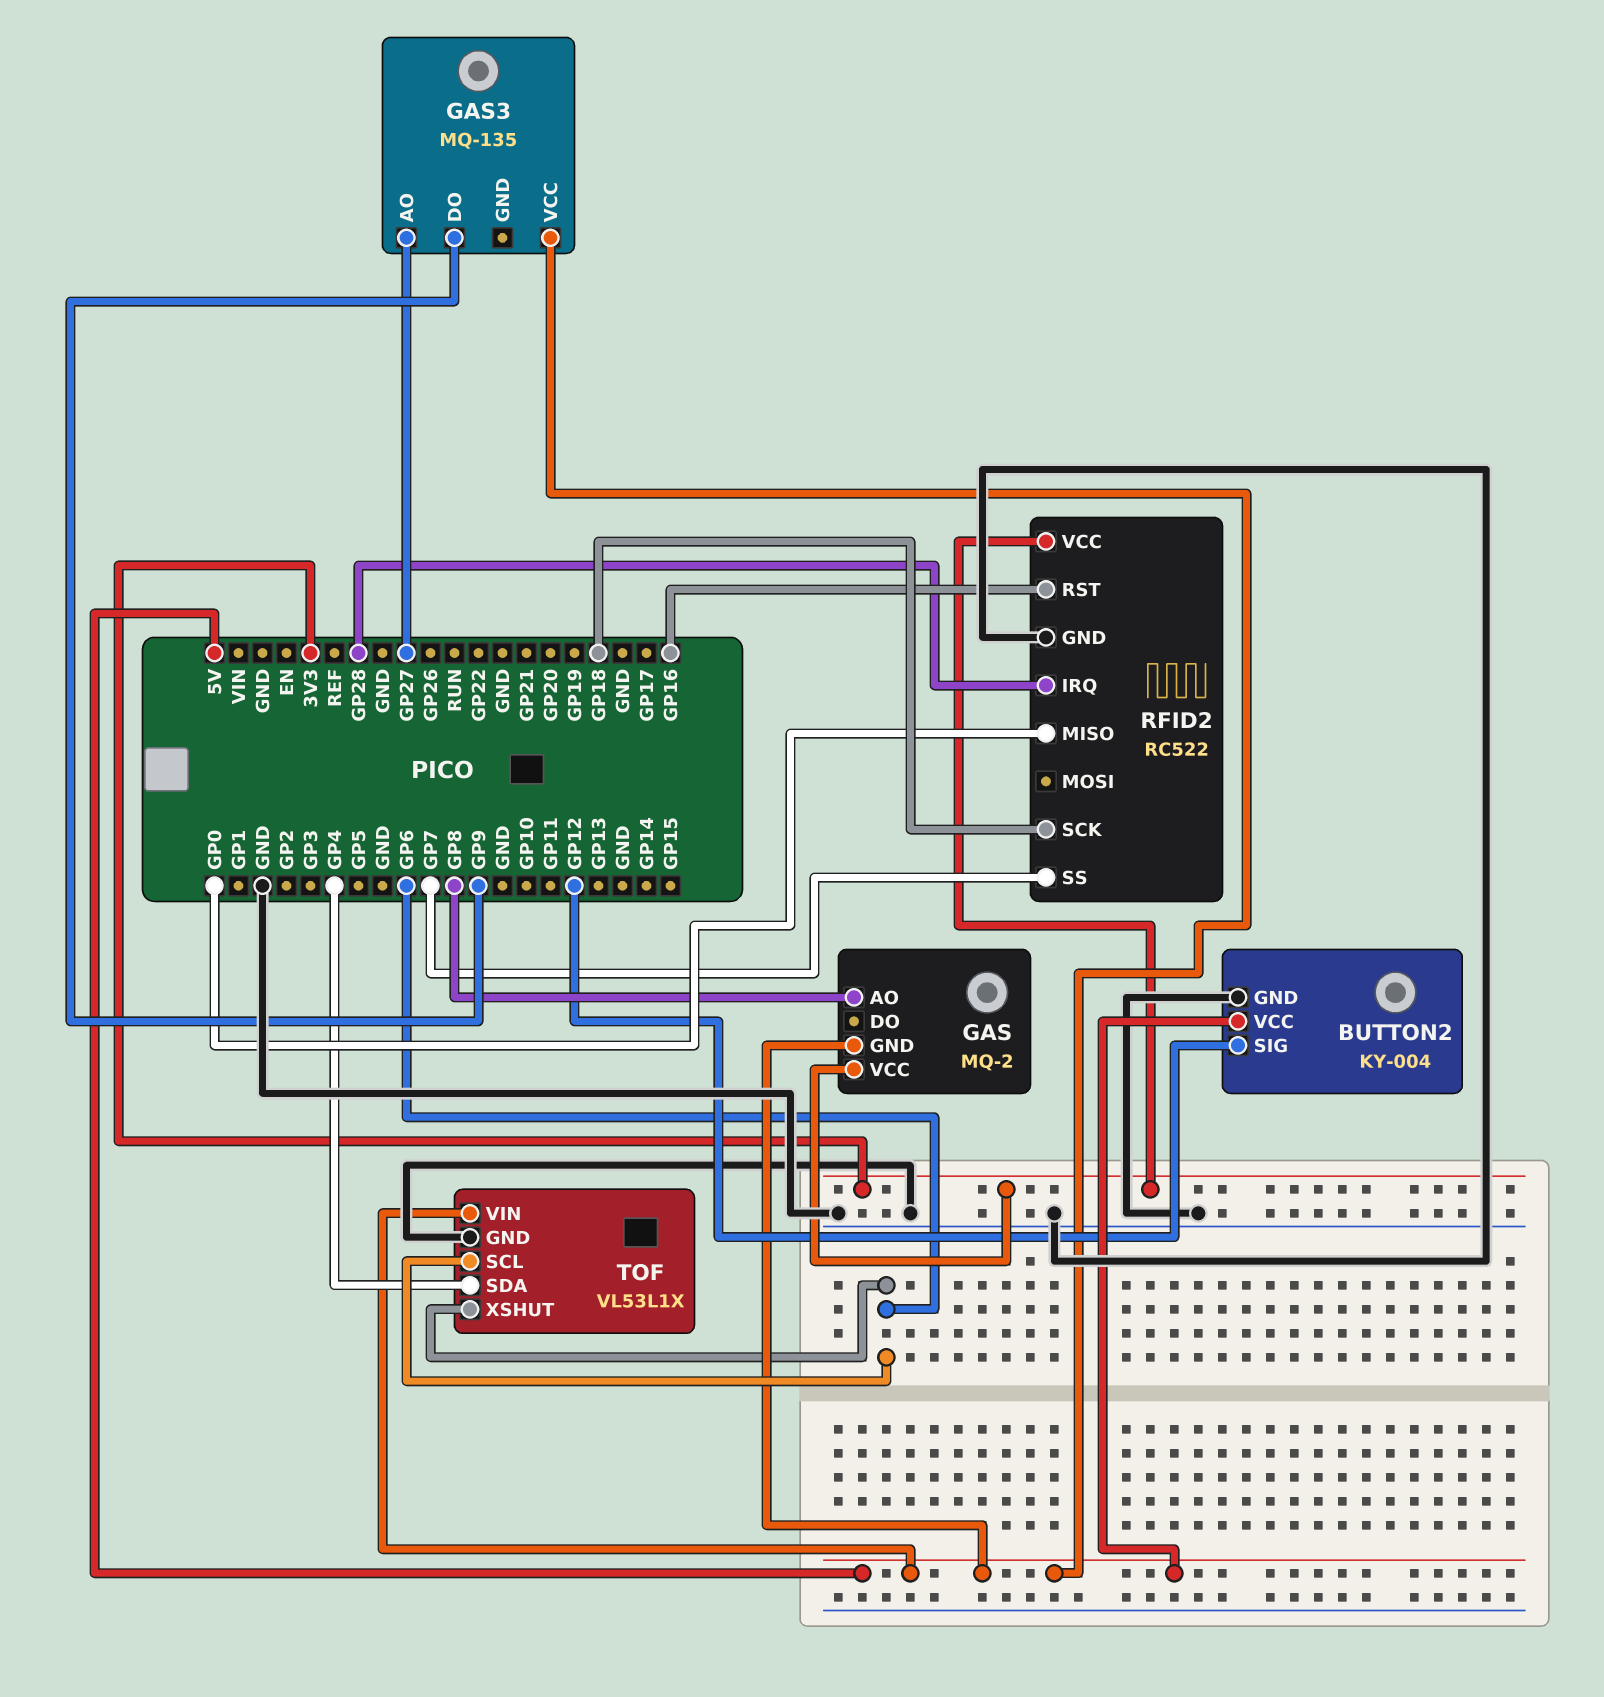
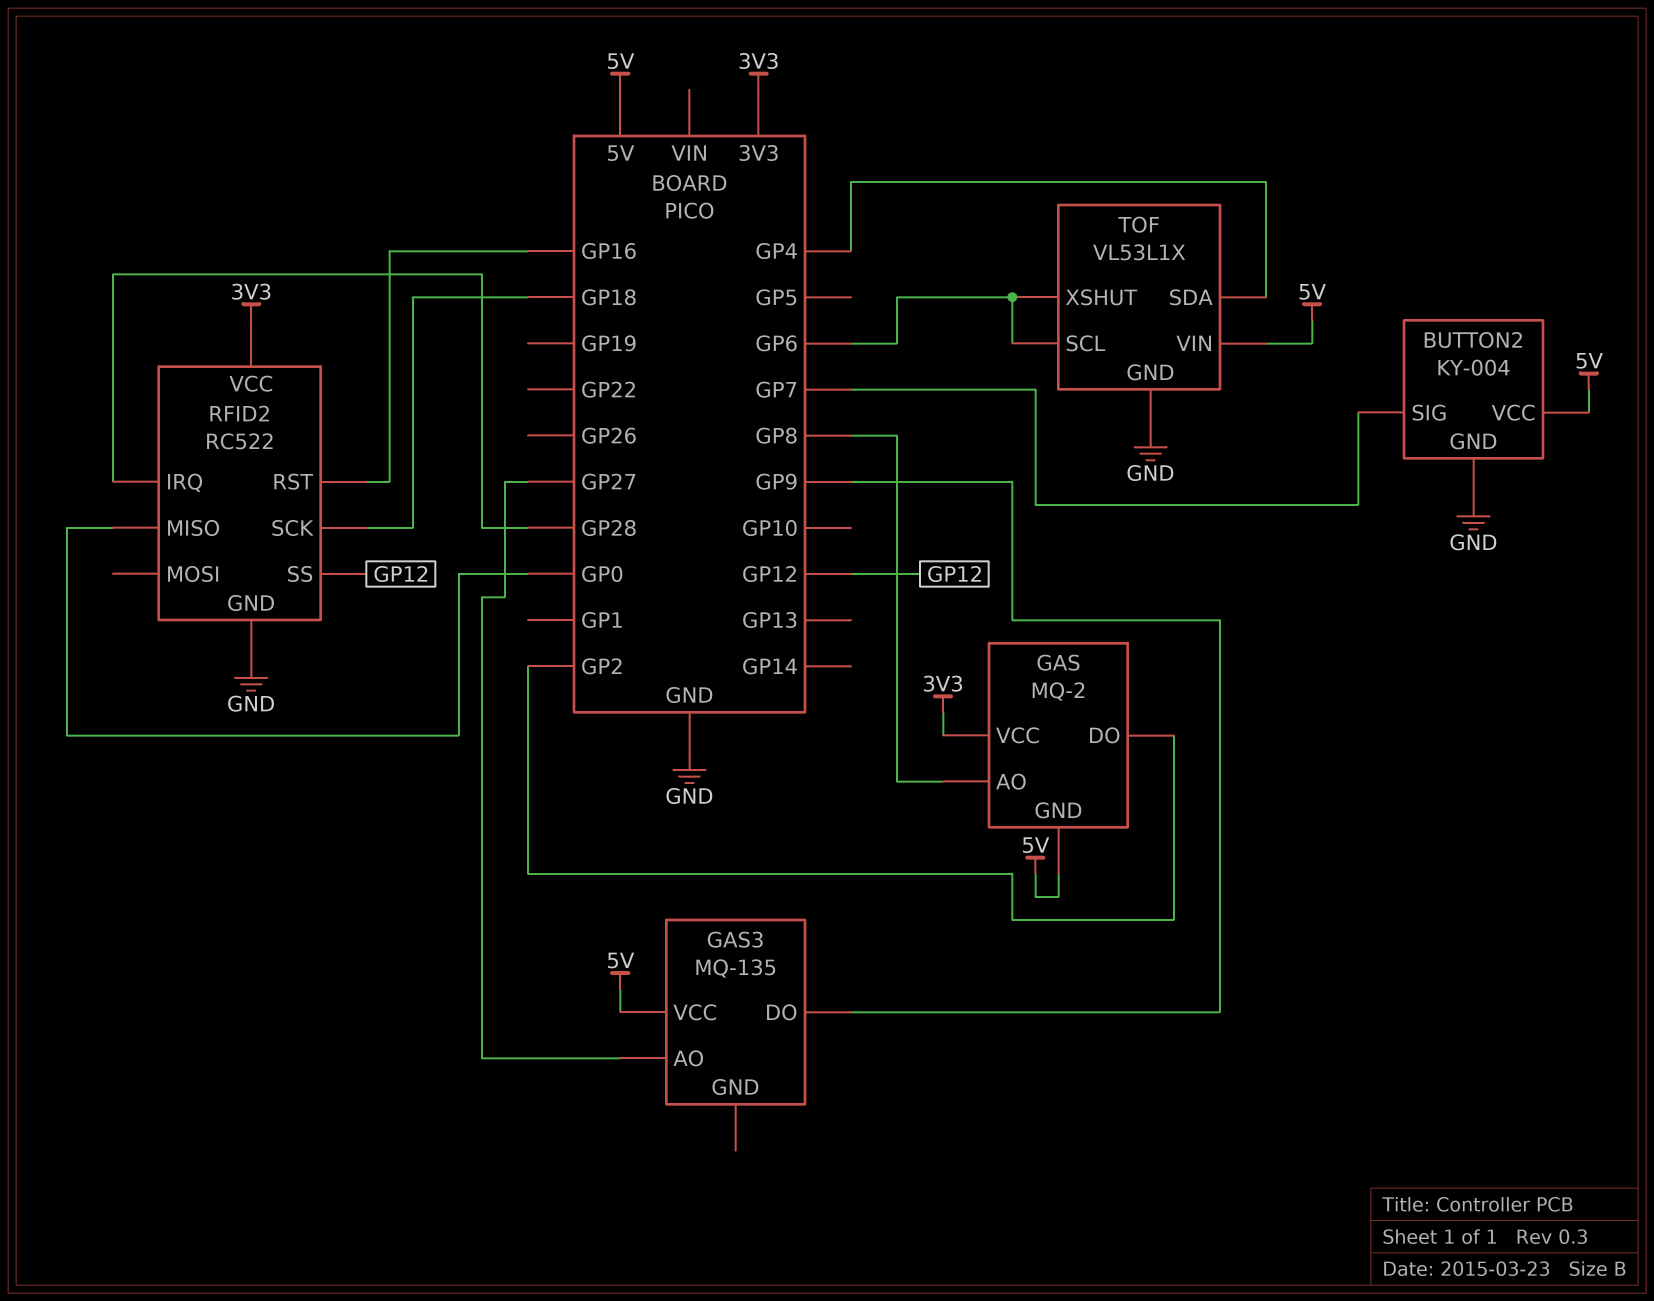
BUTTON2 pin SIG: GP12 -> GP7
GAS pin DO: none -> GP2
RFID2 pin SS: GP7 -> GP12

